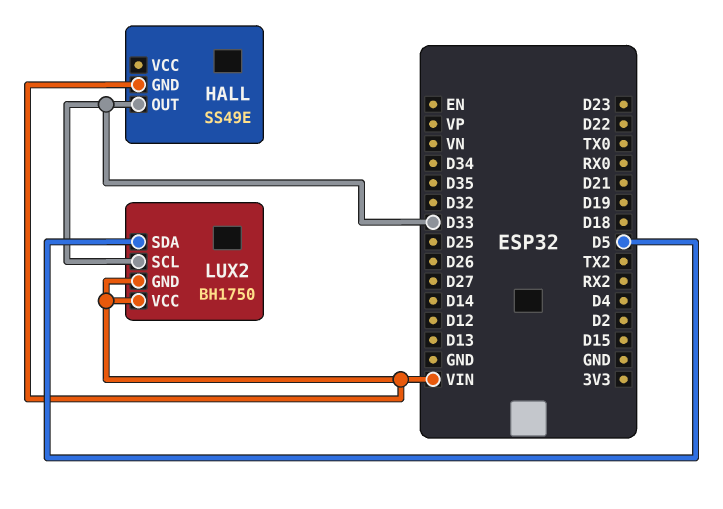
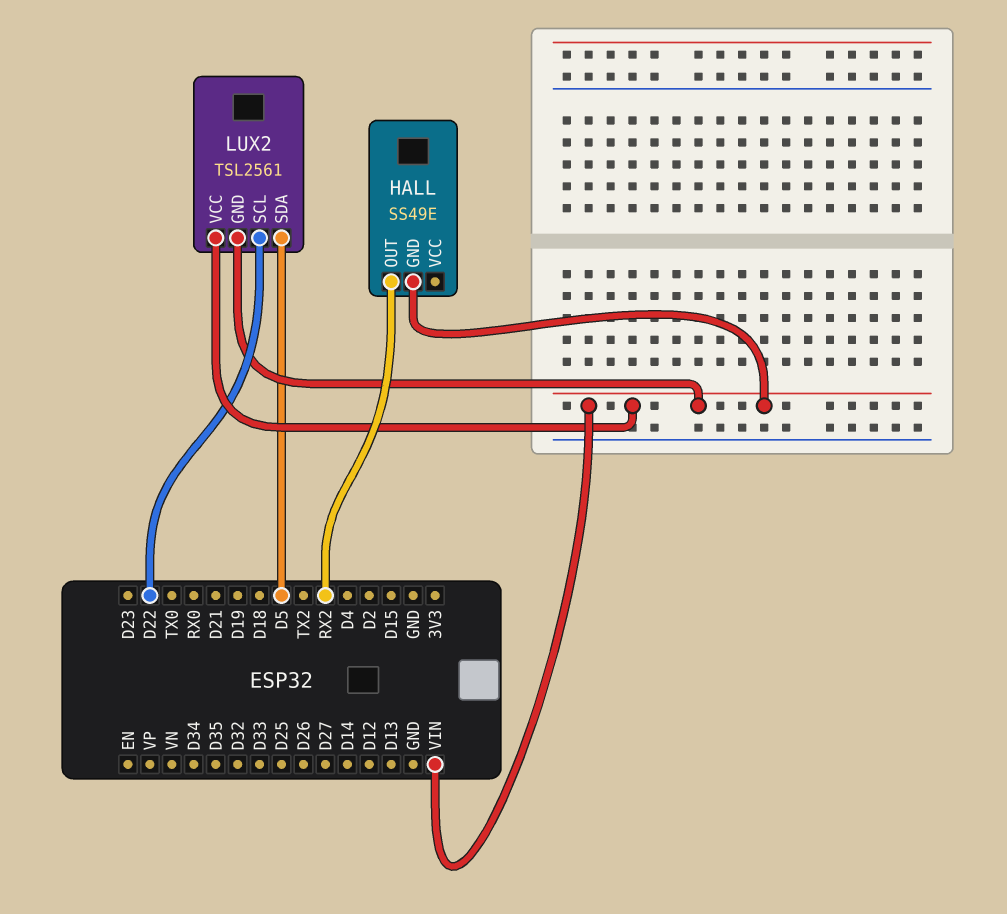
HALL pin OUT: D33 -> RX2
LUX2: BH1750 -> TSL2561
LUX2 pin SCL: D33 -> D22

